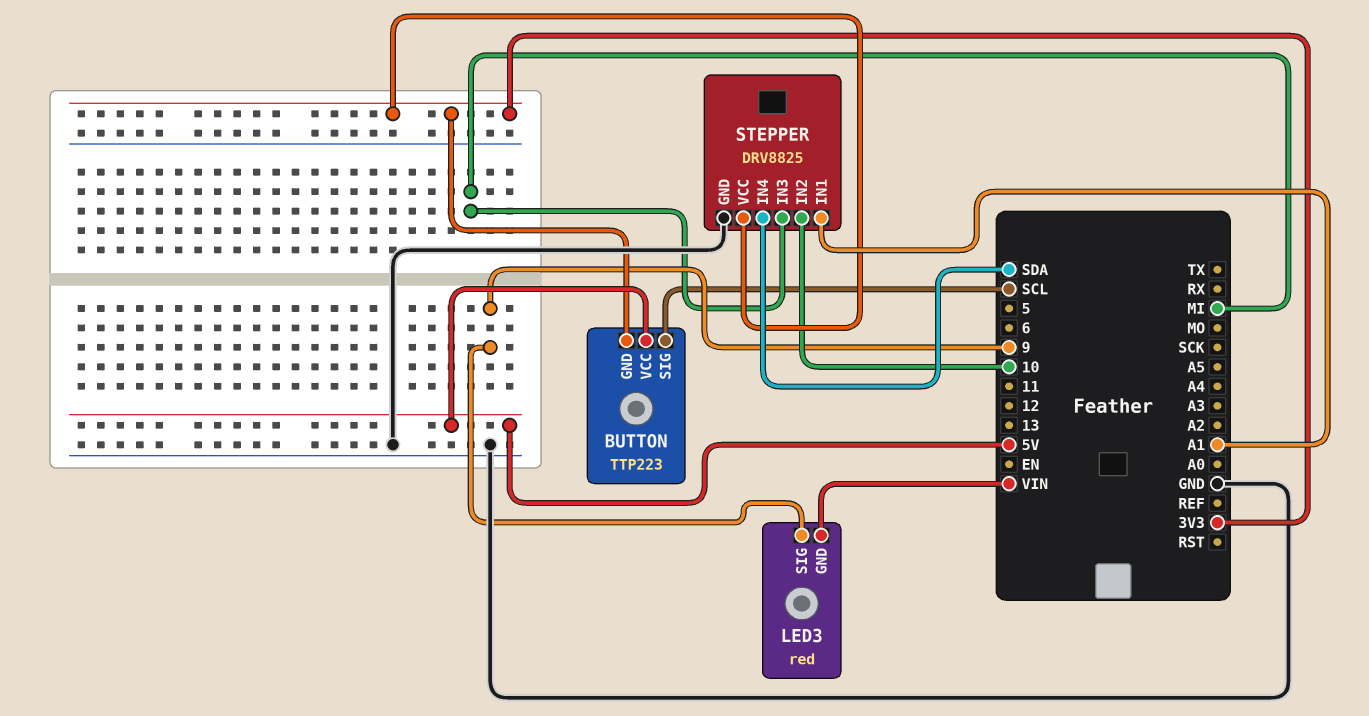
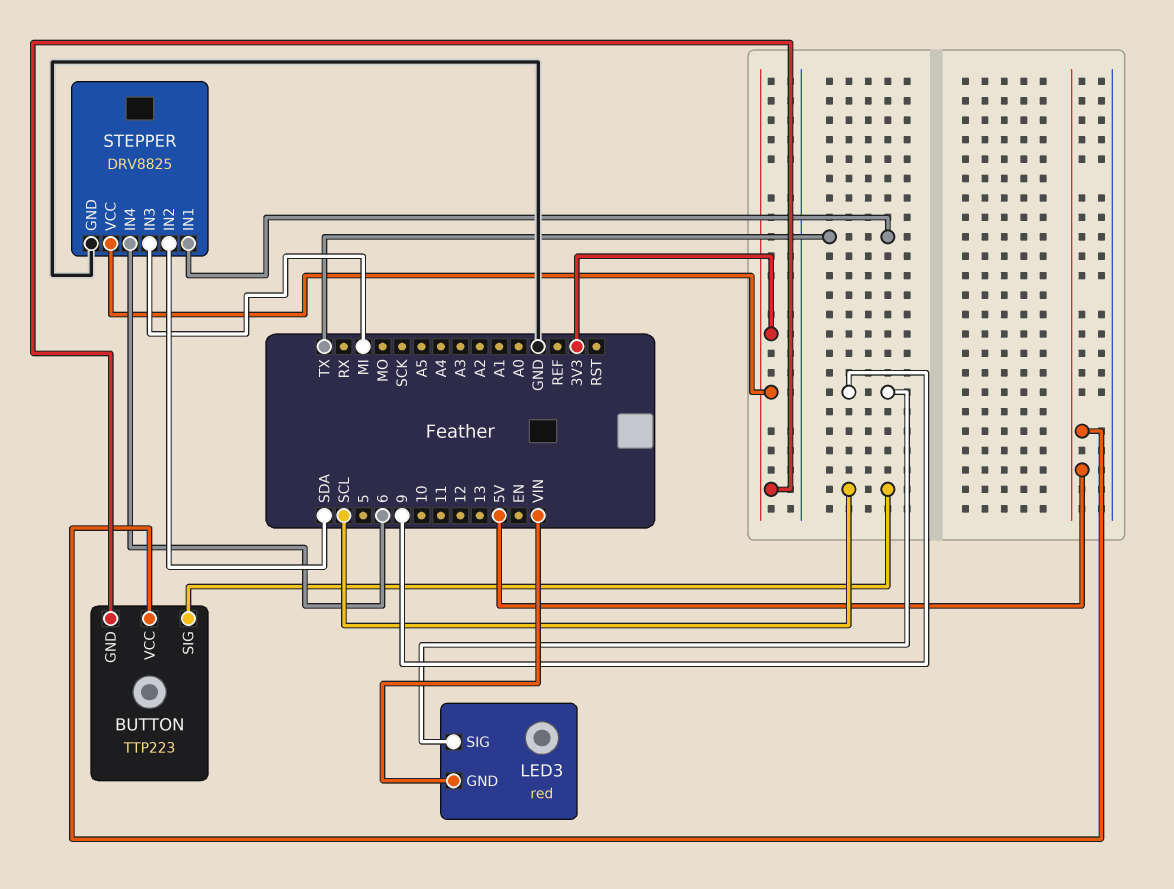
STEPPER pin IN1: A1 -> TX
STEPPER pin IN2: 10 -> SDA
STEPPER pin IN4: SDA -> 6

